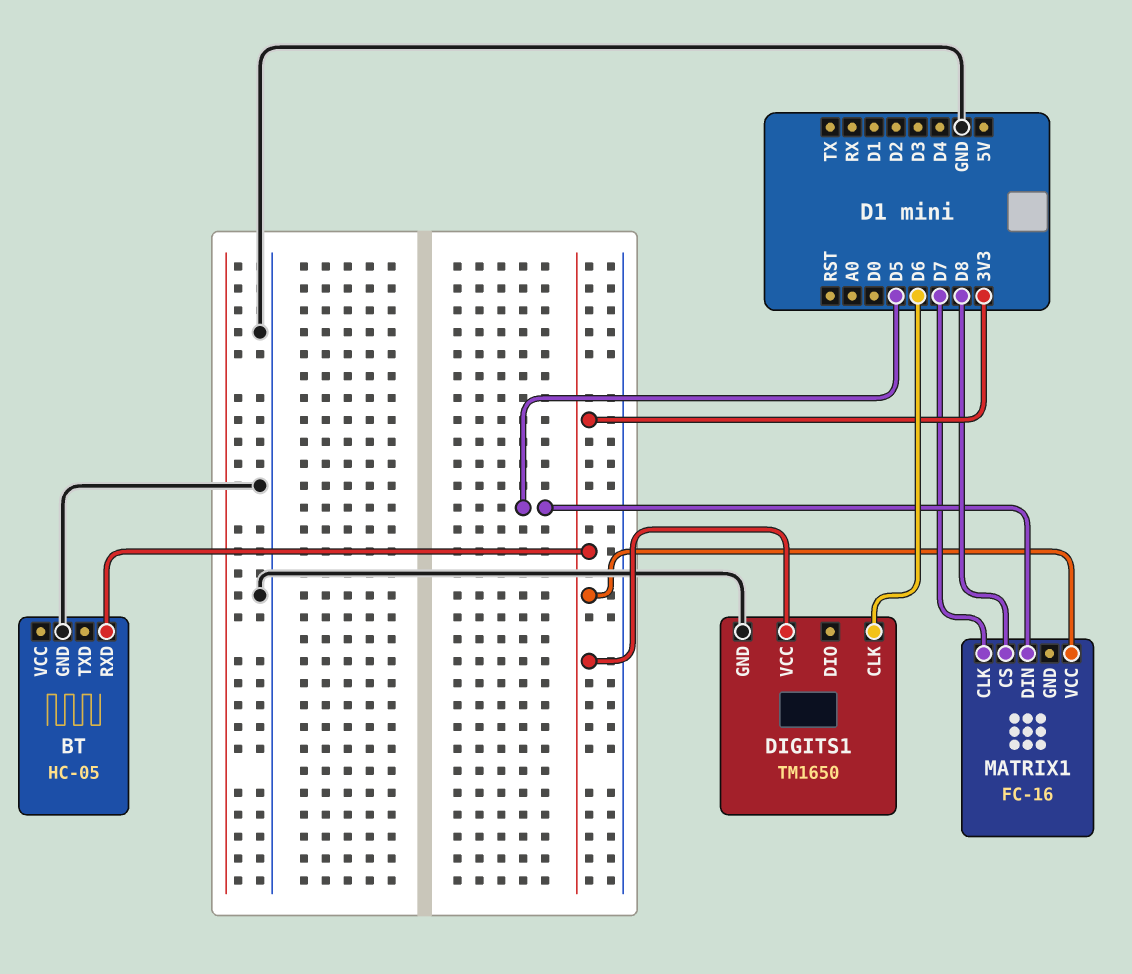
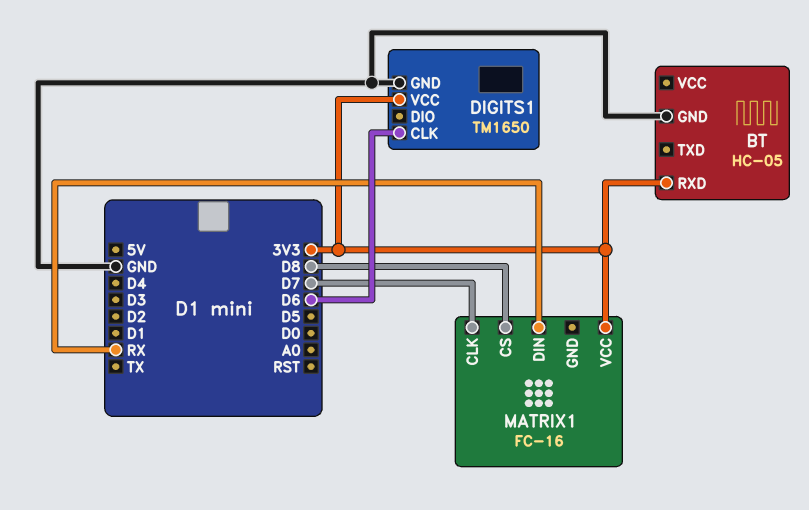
MATRIX1 pin DIN: D5 -> RX

